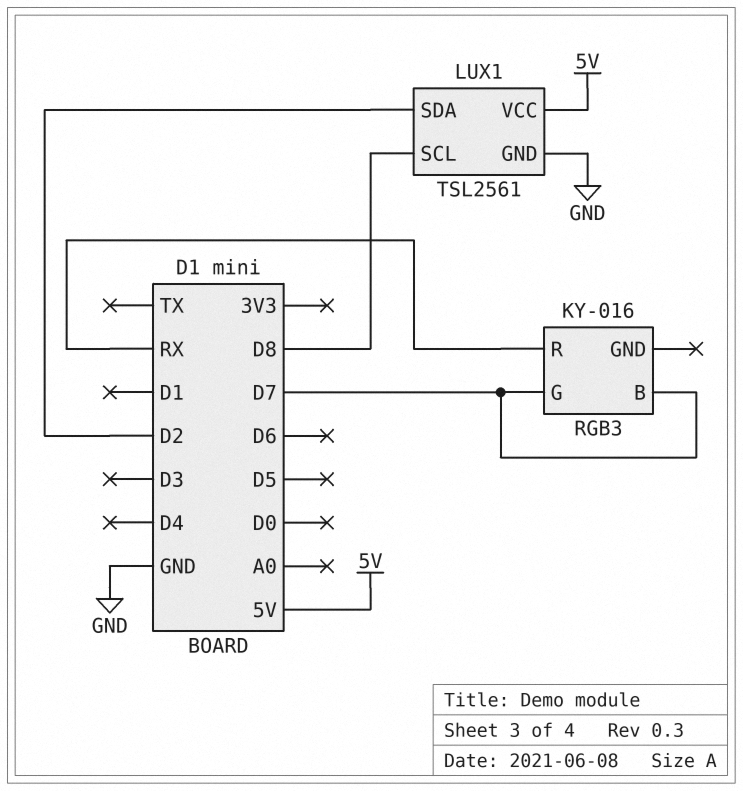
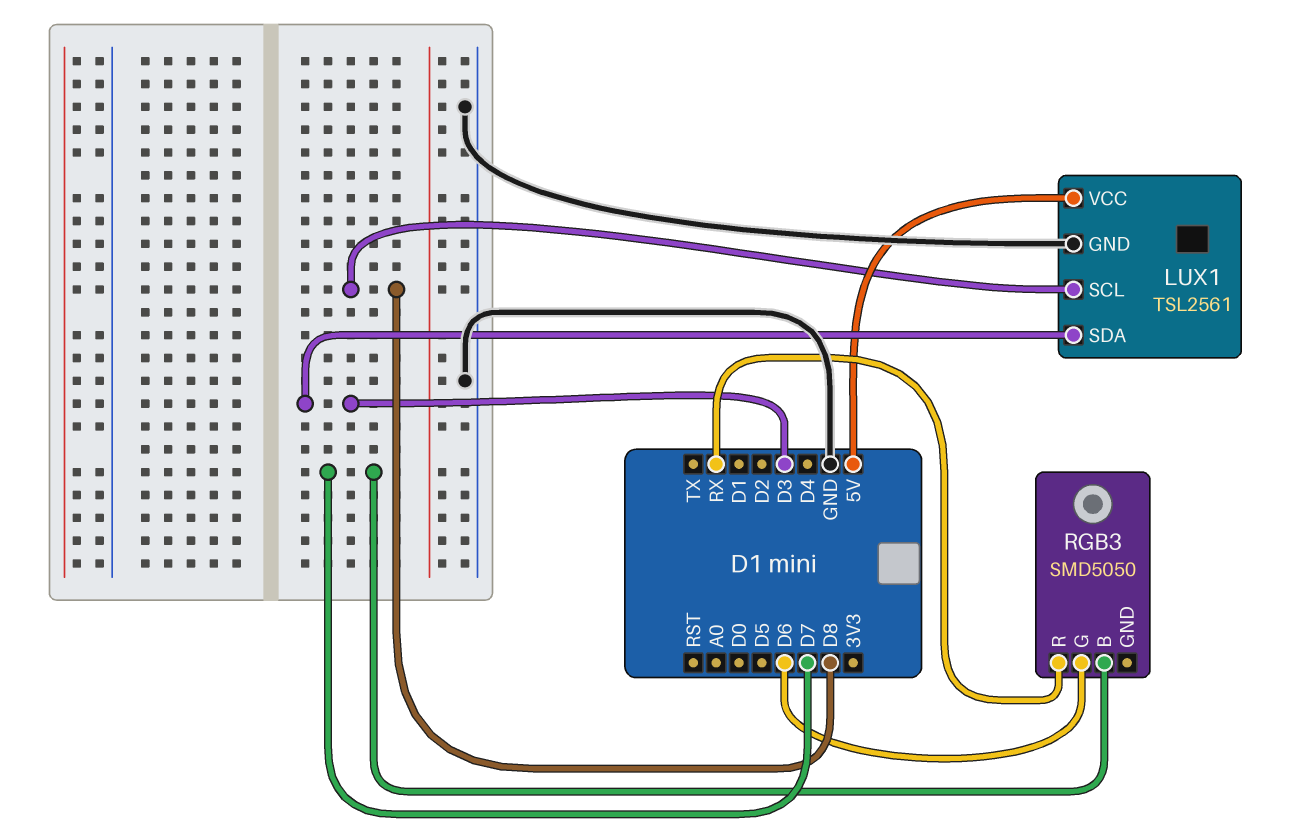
LUX1 pin SDA: D2 -> D3
RGB3: KY-016 -> SMD5050
RGB3 pin G: D7 -> D6

